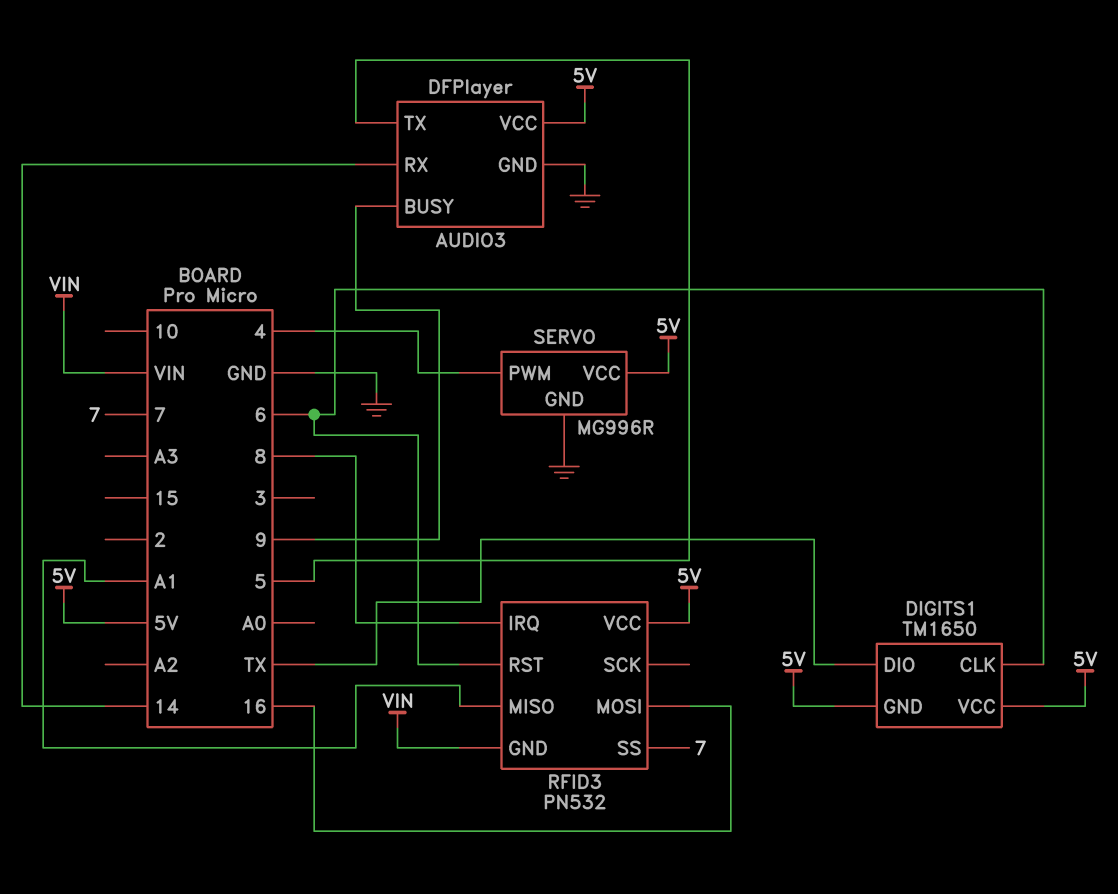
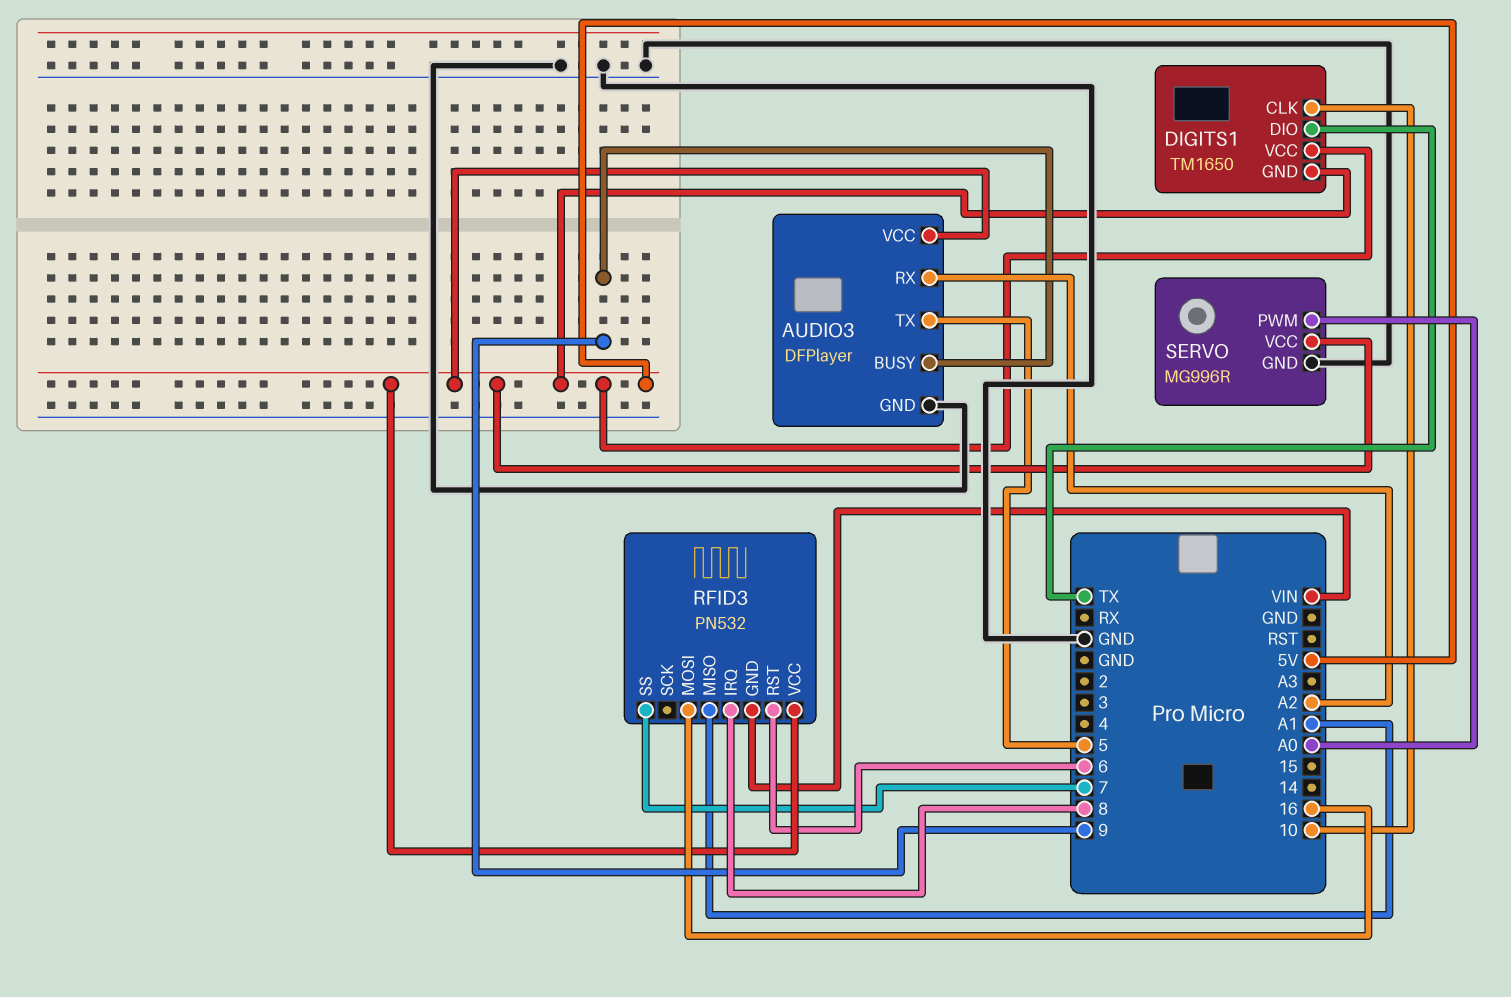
AUDIO3 pin RX: 14 -> A2
DIGITS1 pin CLK: 6 -> 10
SERVO pin PWM: 4 -> A0

